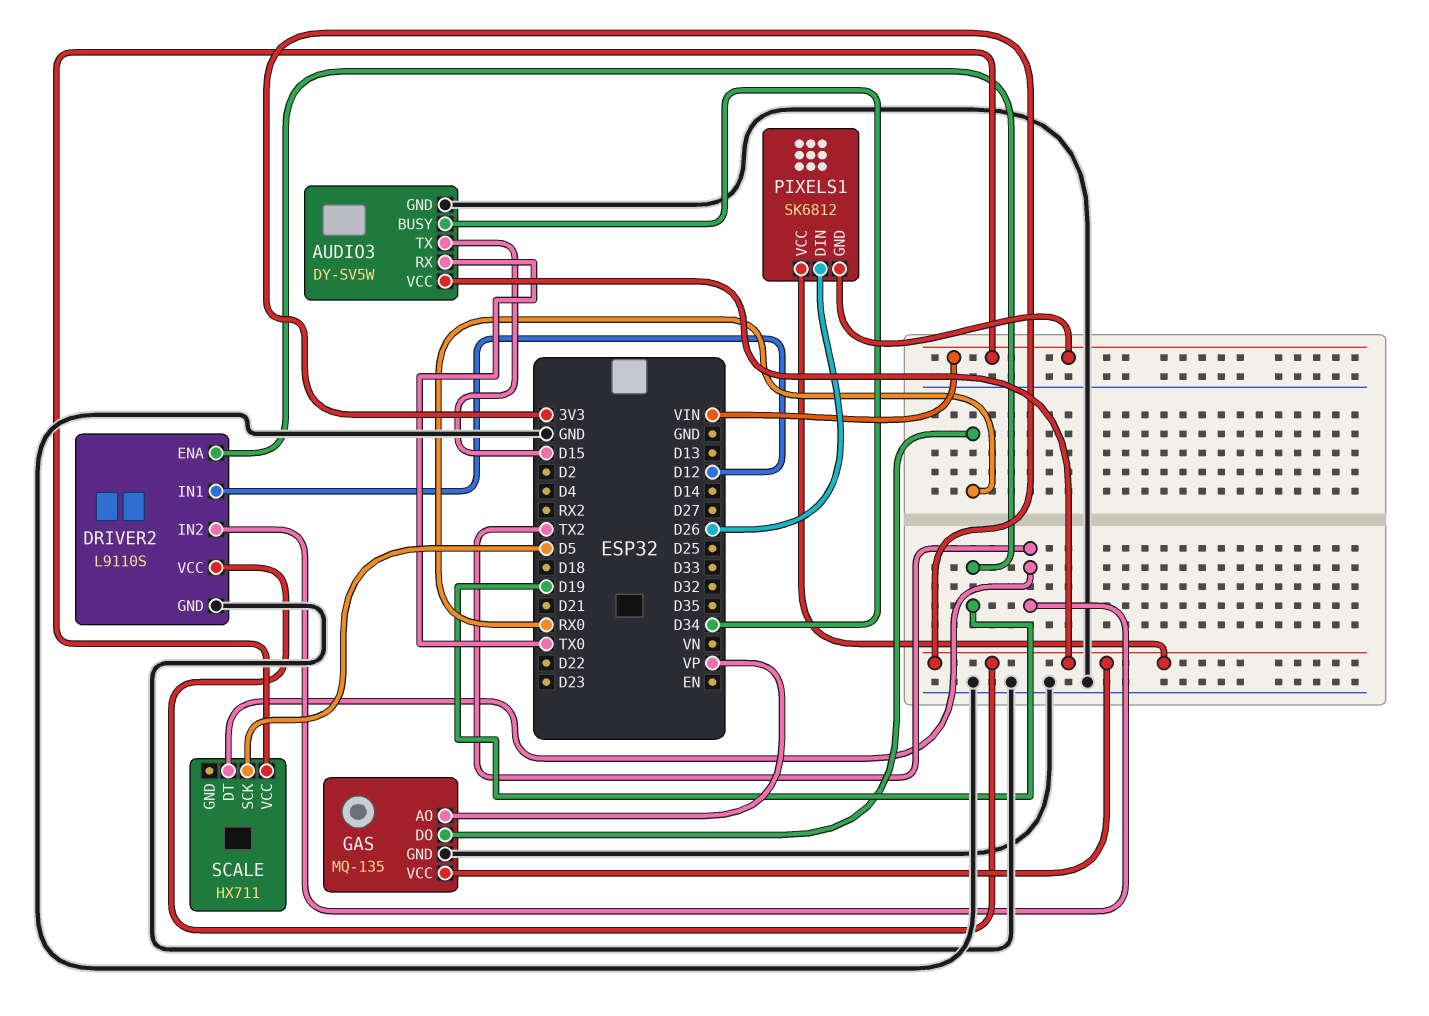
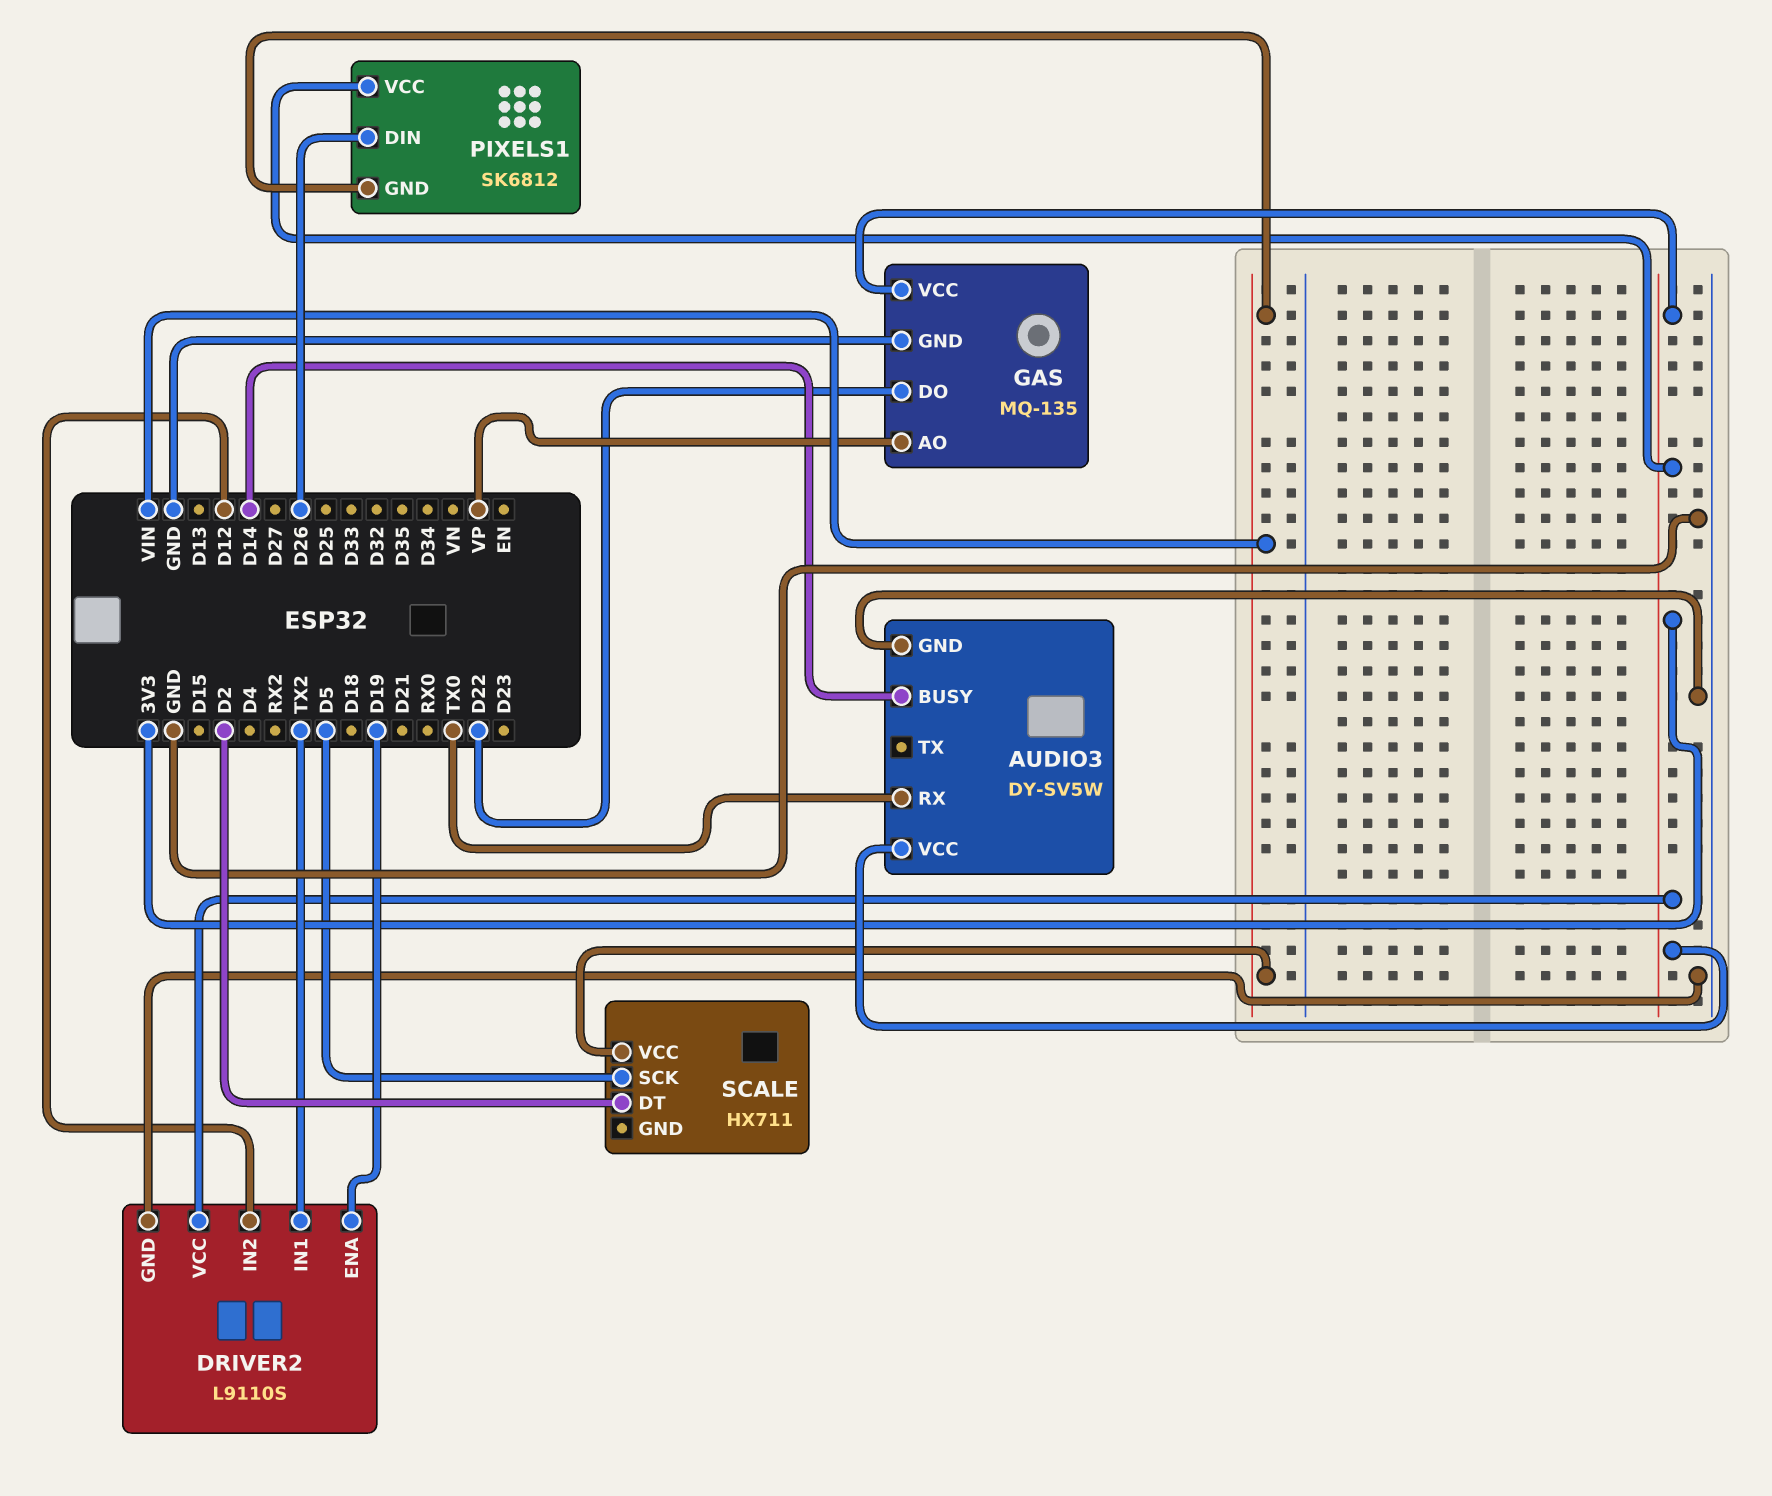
AUDIO3 pin BUSY: D34 -> D14
AUDIO3 pin TX: D15 -> none
DRIVER2 pin IN1: D12 -> TX2
DRIVER2 pin IN2: TX2 -> D12
GAS pin DO: RX0 -> D22
SCALE pin DT: TX2 -> D2

